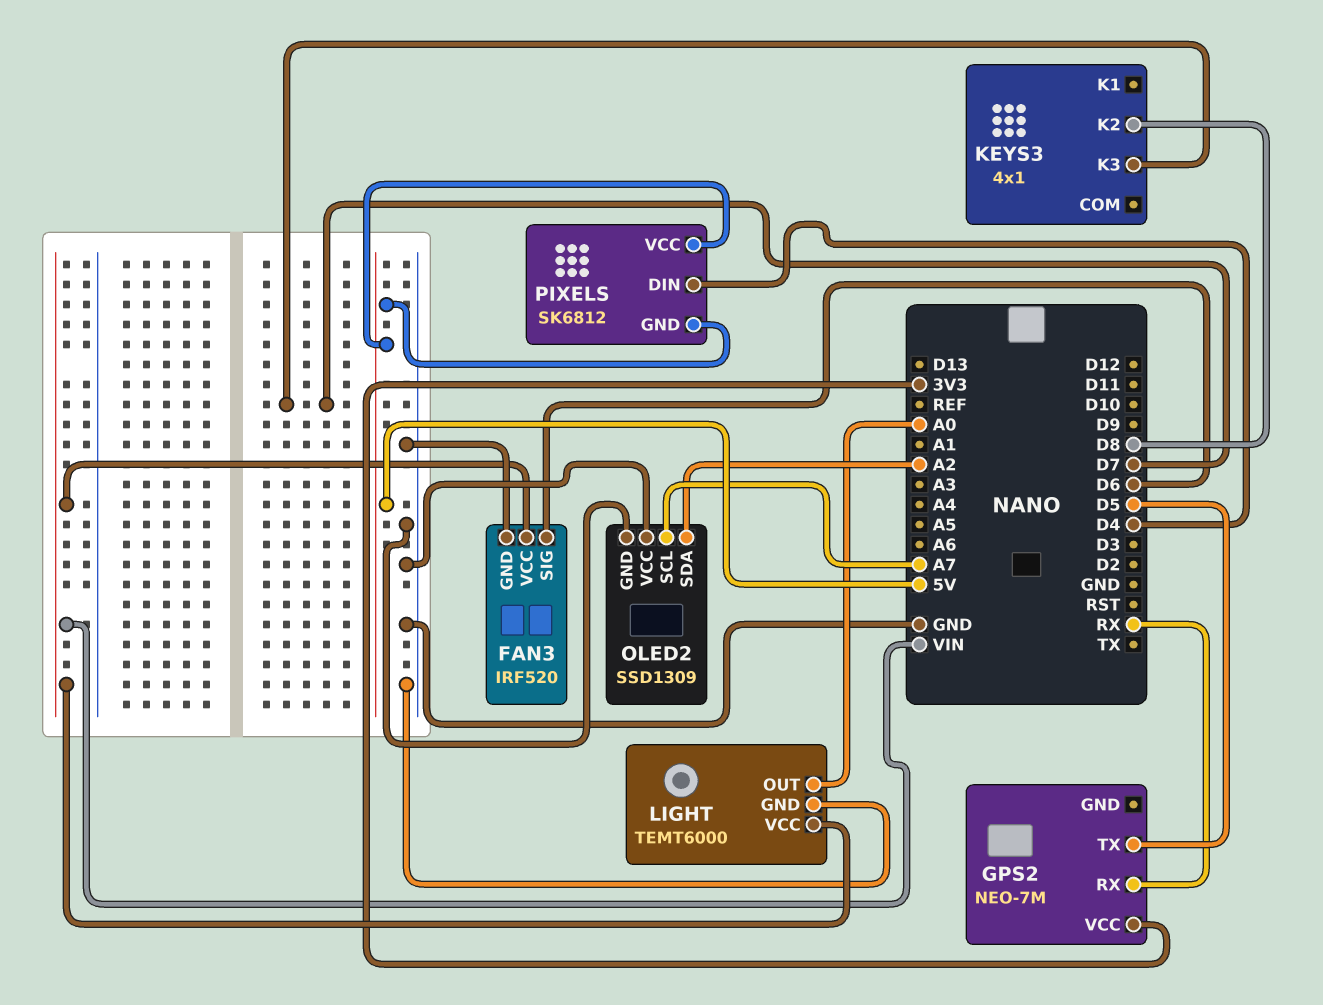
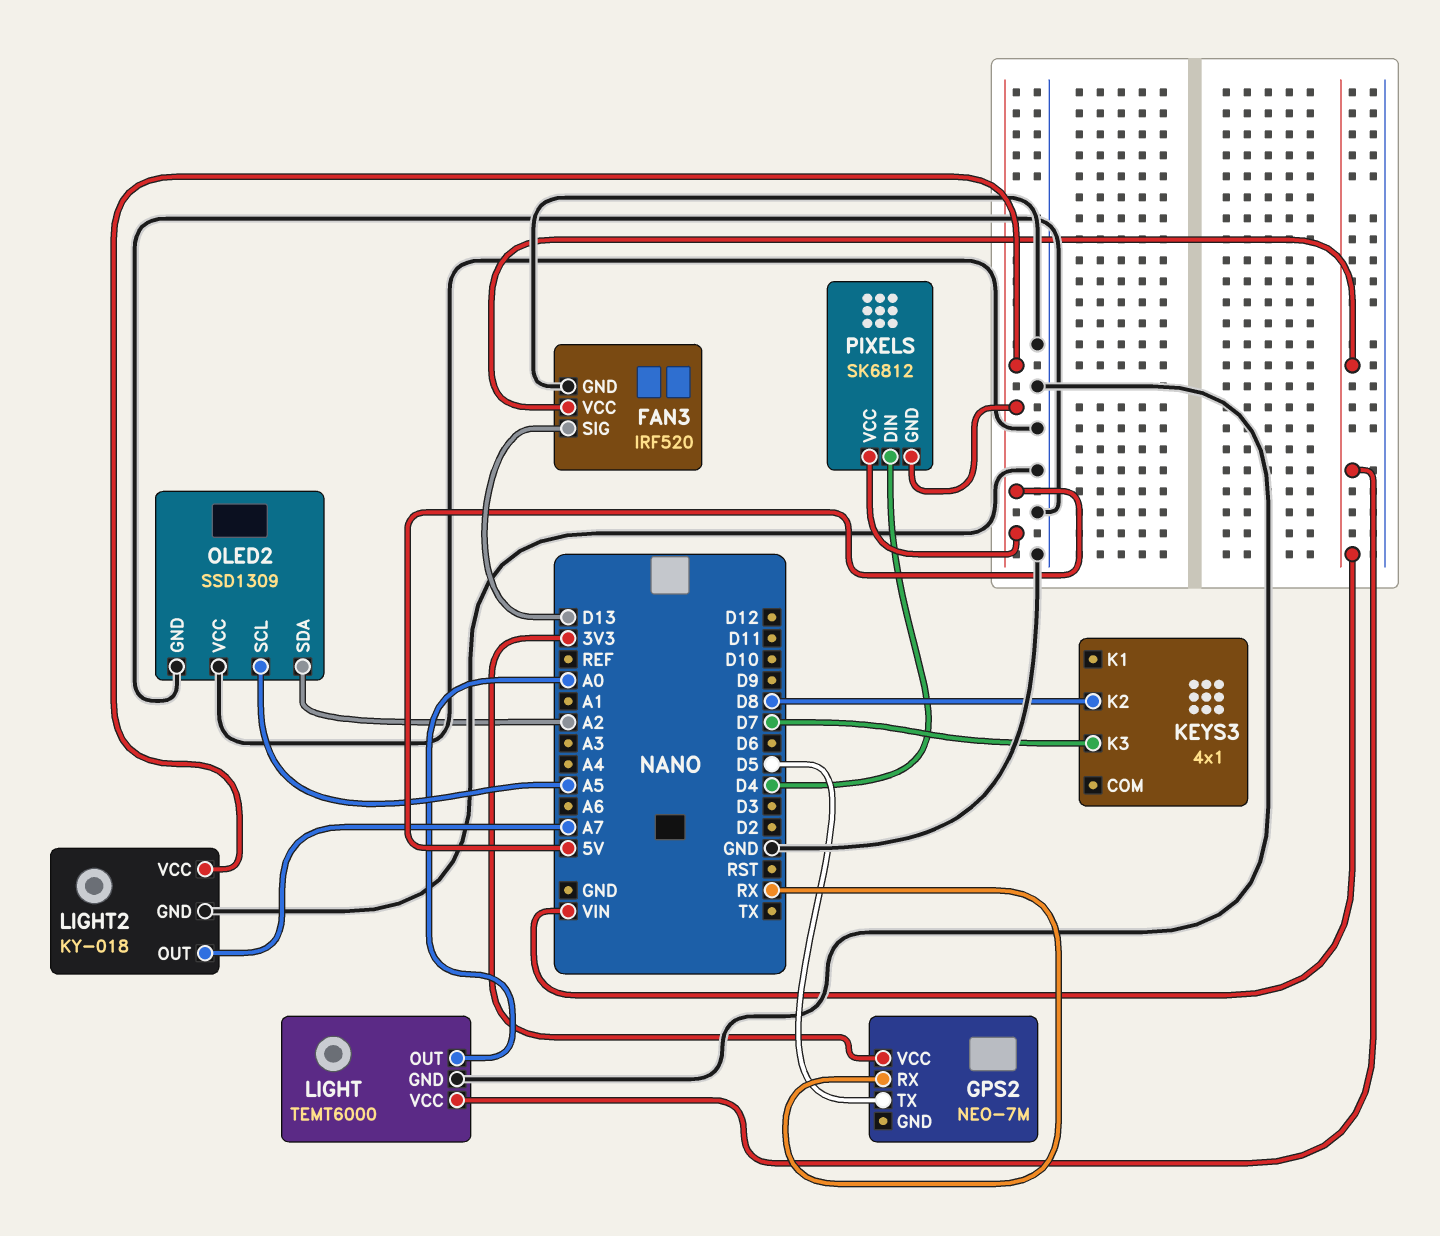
FAN3 pin SIG: D6 -> D13
LIGHT2: none -> KY-018
LIGHT2 pin GND: none -> GND
LIGHT2 pin OUT: none -> A7
LIGHT2 pin VCC: none -> 5V
OLED2 pin SCL: A7 -> A5

